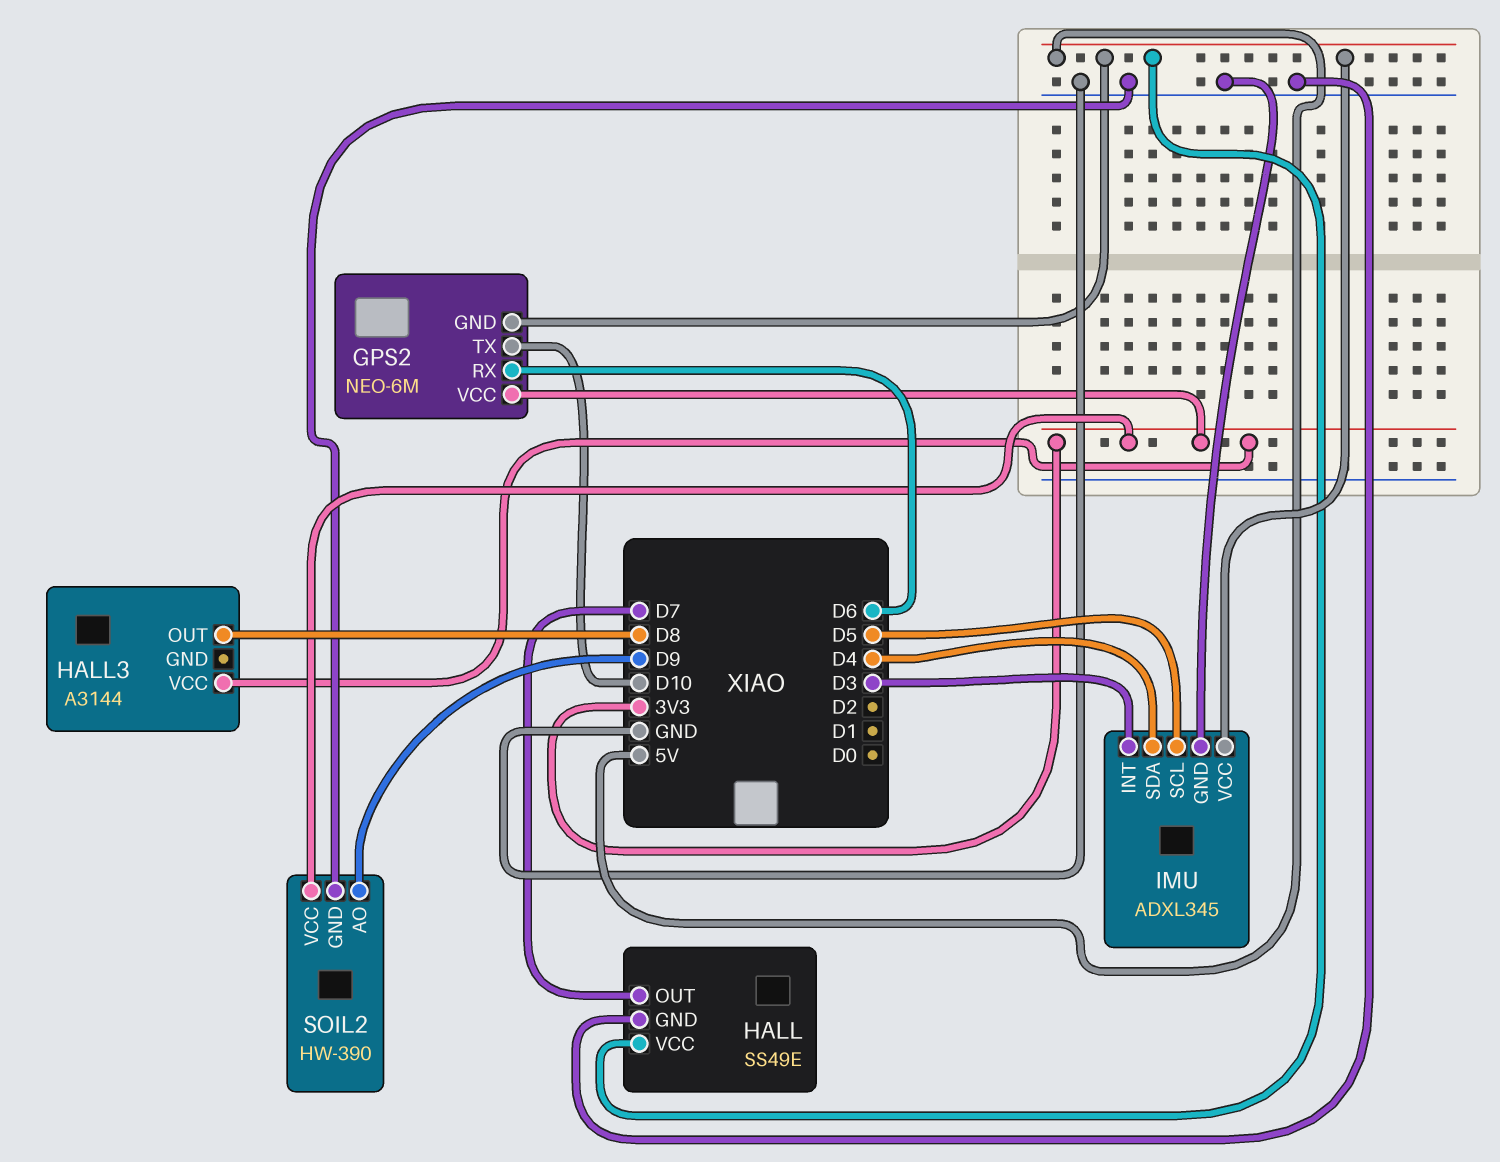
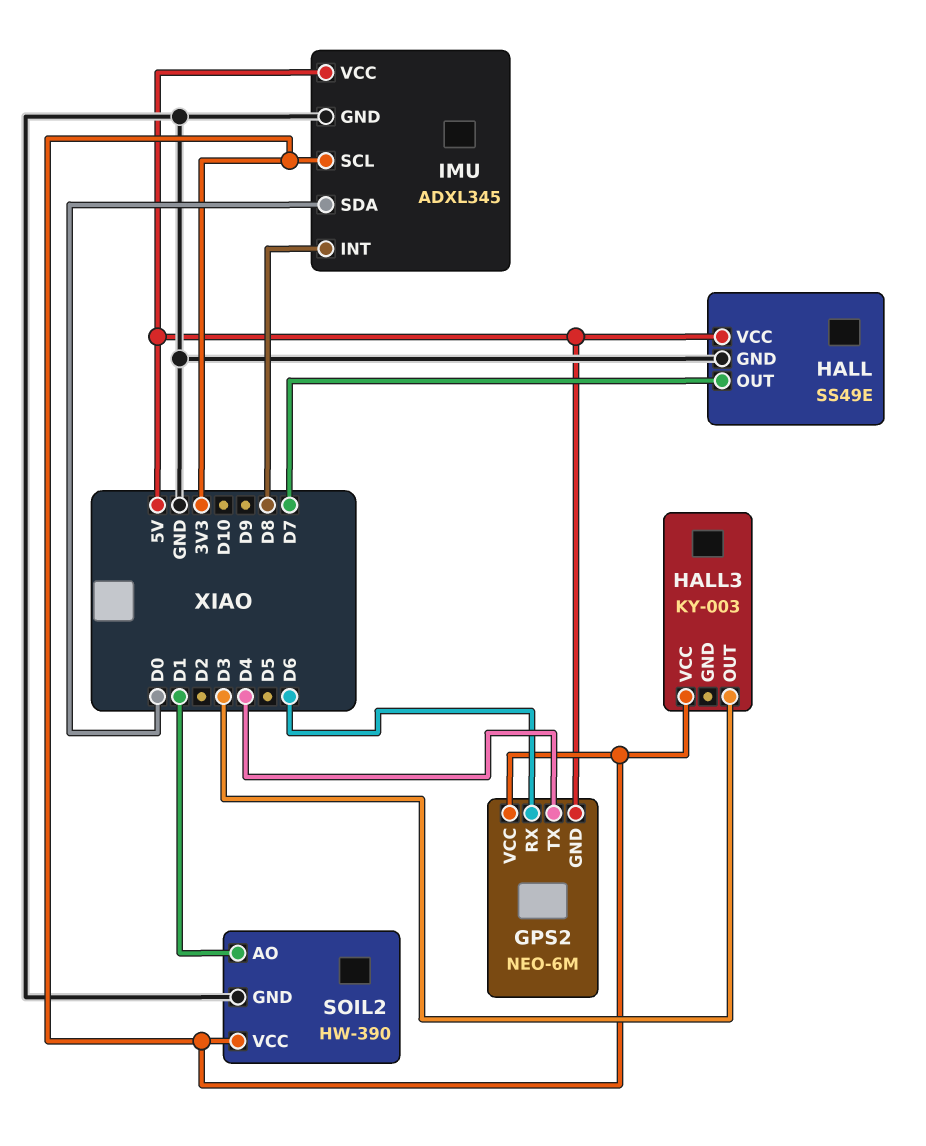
GPS2 pin TX: D10 -> D4
HALL3: A3144 -> KY-003
HALL3 pin OUT: D8 -> D3
IMU pin INT: D3 -> D8
IMU pin SCL: D5 -> 3V3
IMU pin SDA: D4 -> D0
SOIL2 pin AO: D9 -> D1

